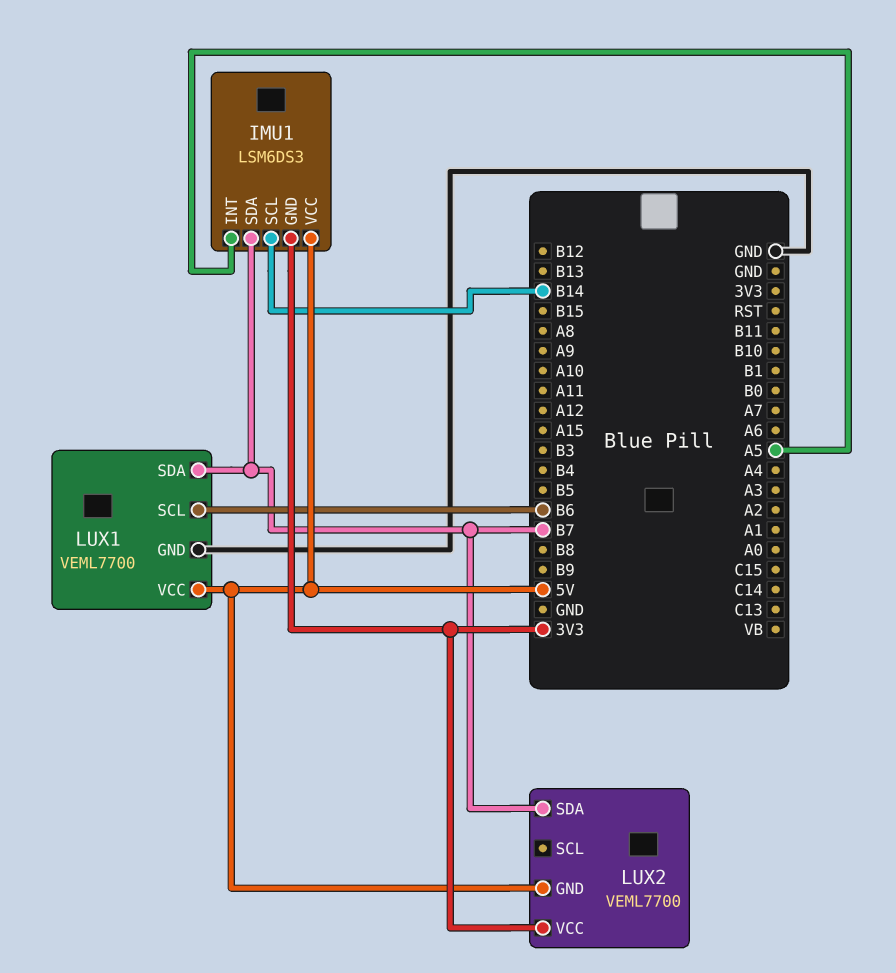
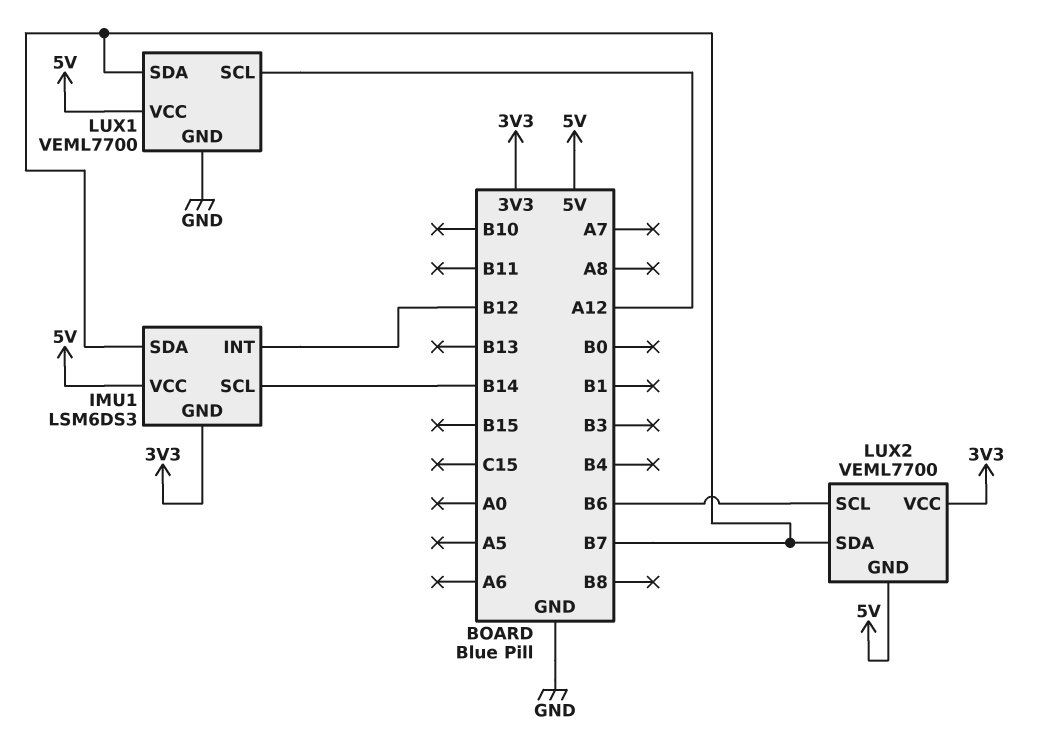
IMU1 pin INT: A5 -> B12
LUX1 pin SCL: B6 -> A12
LUX2 pin SCL: none -> B6

